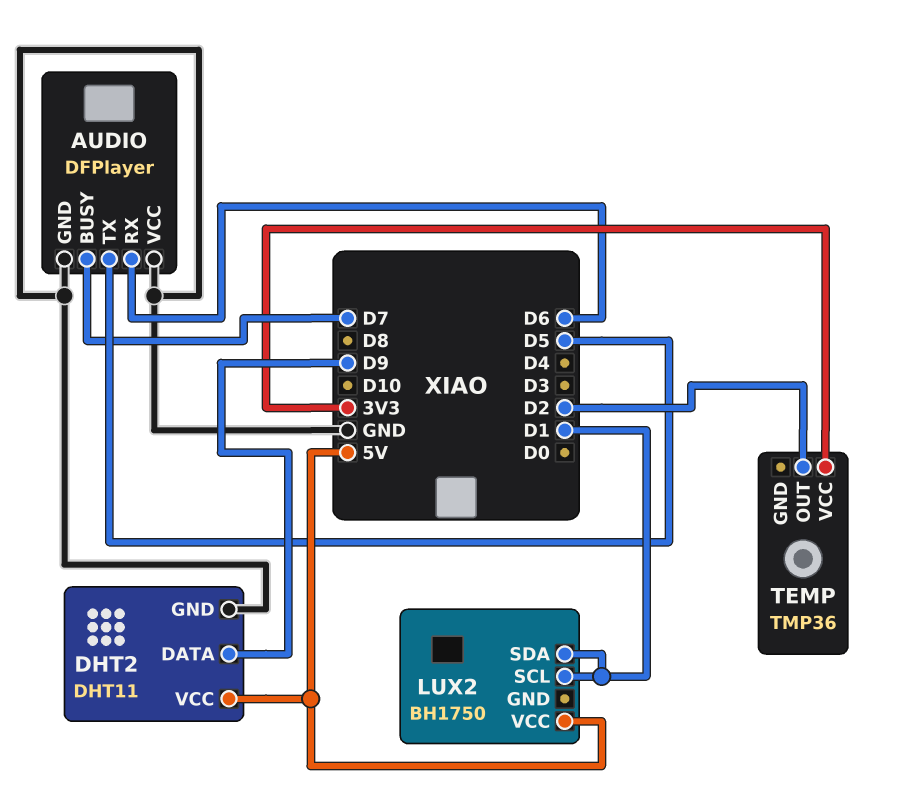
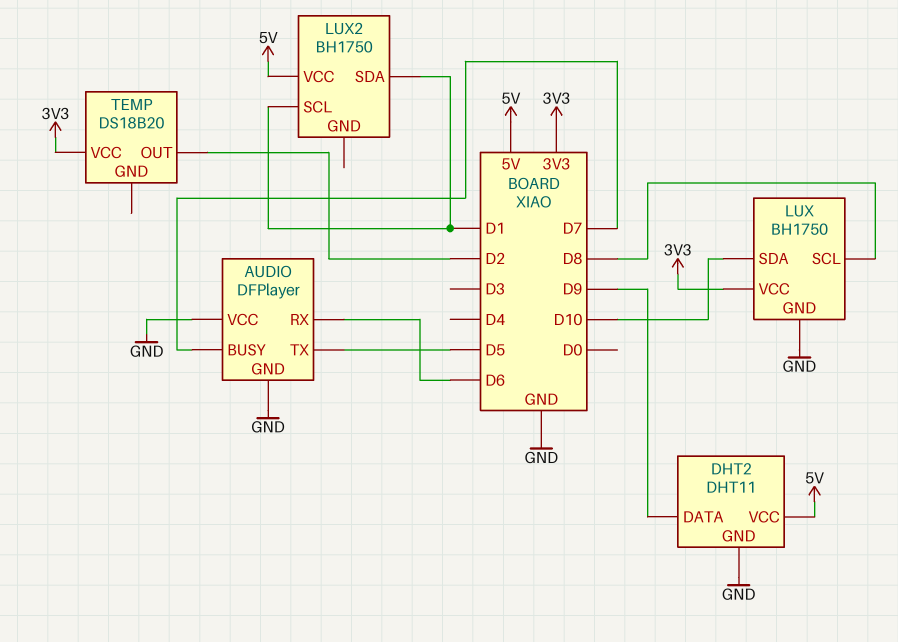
LUX: none -> BH1750
LUX pin GND: none -> GND
LUX pin SCL: none -> D8
LUX pin SDA: none -> D10
LUX pin VCC: none -> 3V3
TEMP: TMP36 -> DS18B20

